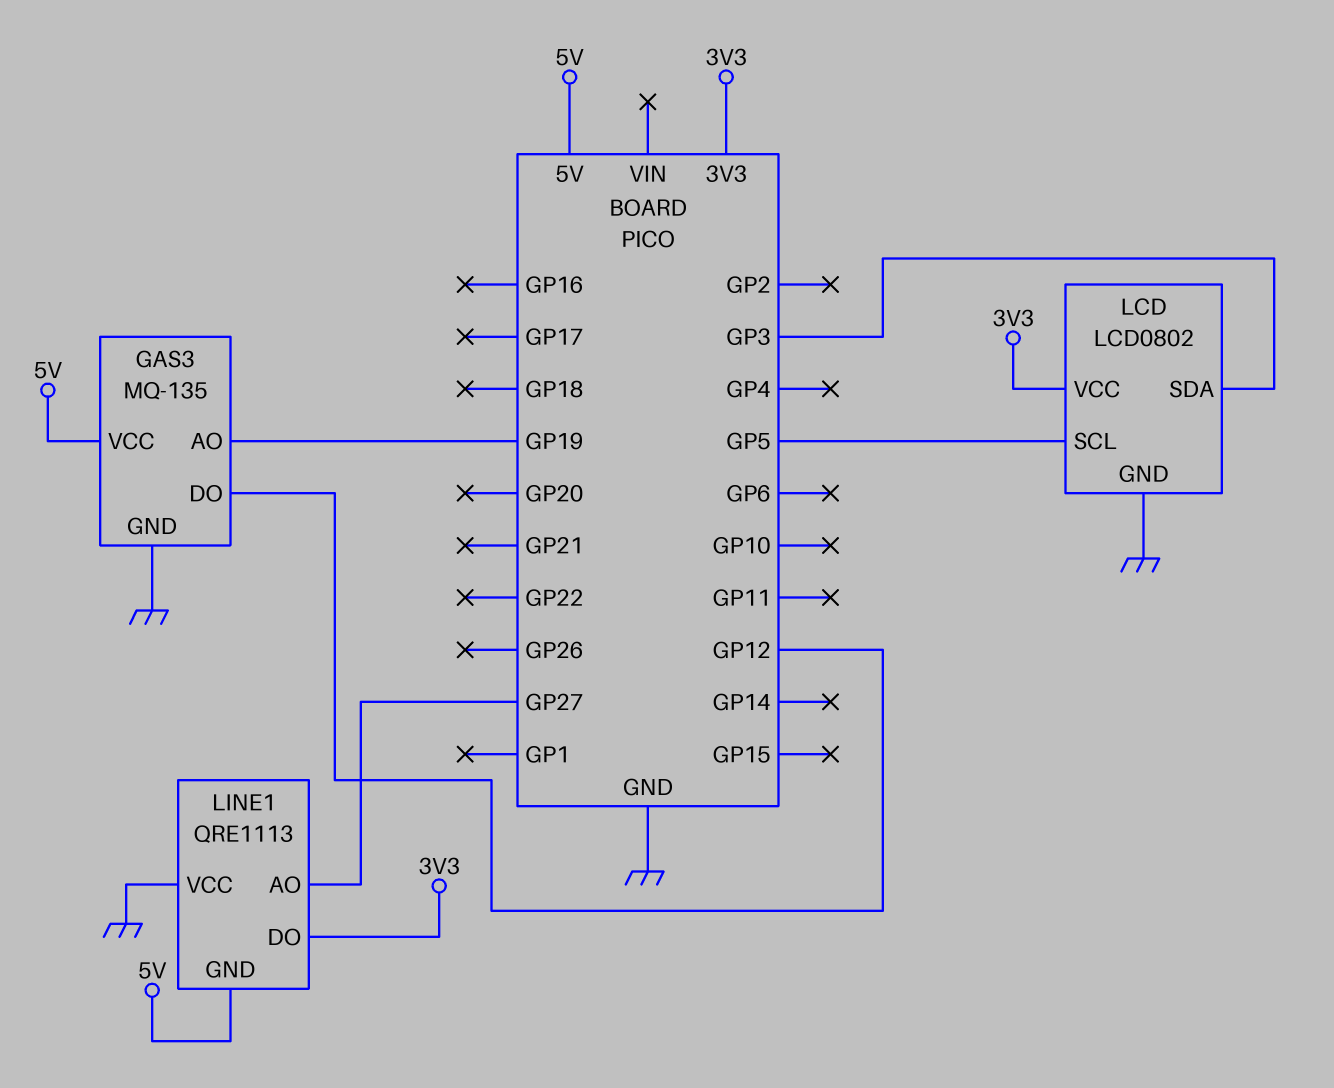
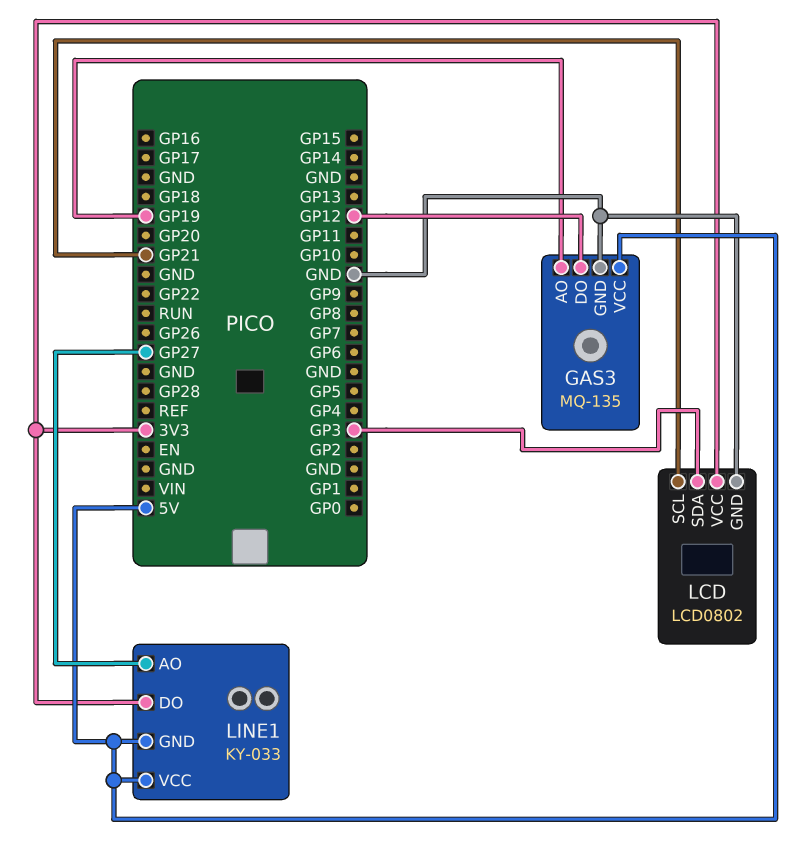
LCD pin SCL: GP5 -> GP21
LINE1: QRE1113 -> KY-033
LINE1 pin VCC: GND -> 5V

